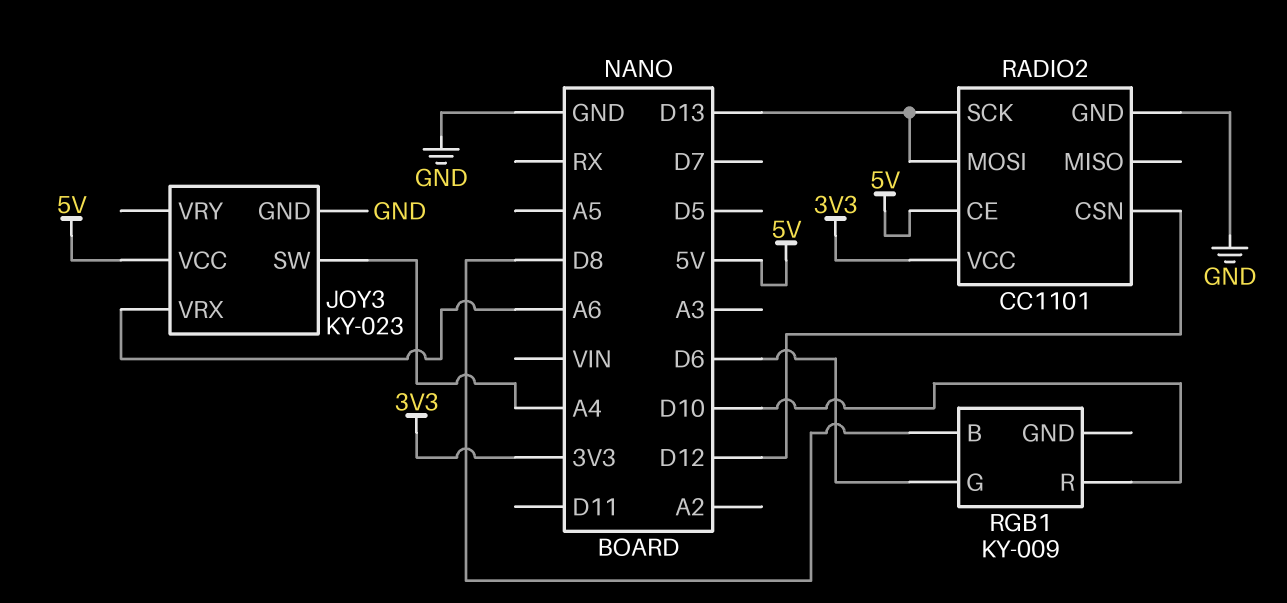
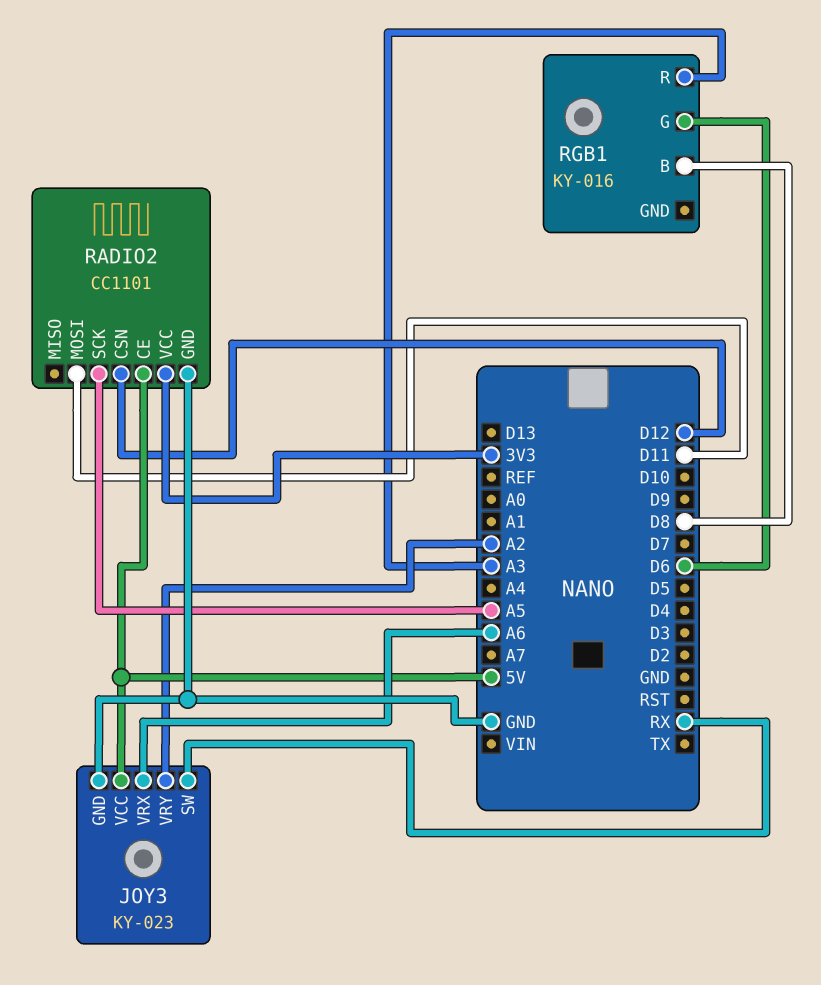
JOY3 pin SW: A4 -> RX
JOY3 pin VRY: none -> A2
RADIO2 pin MOSI: D13 -> D11
RADIO2 pin SCK: D13 -> A5
RGB1: KY-009 -> KY-016
RGB1 pin R: D10 -> A3

